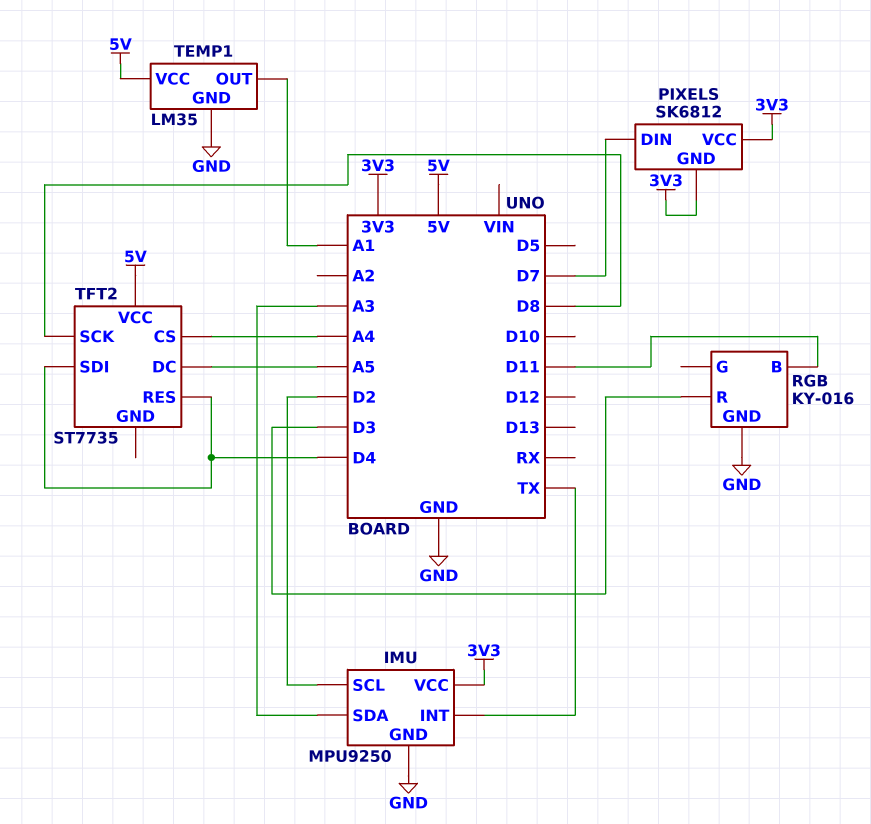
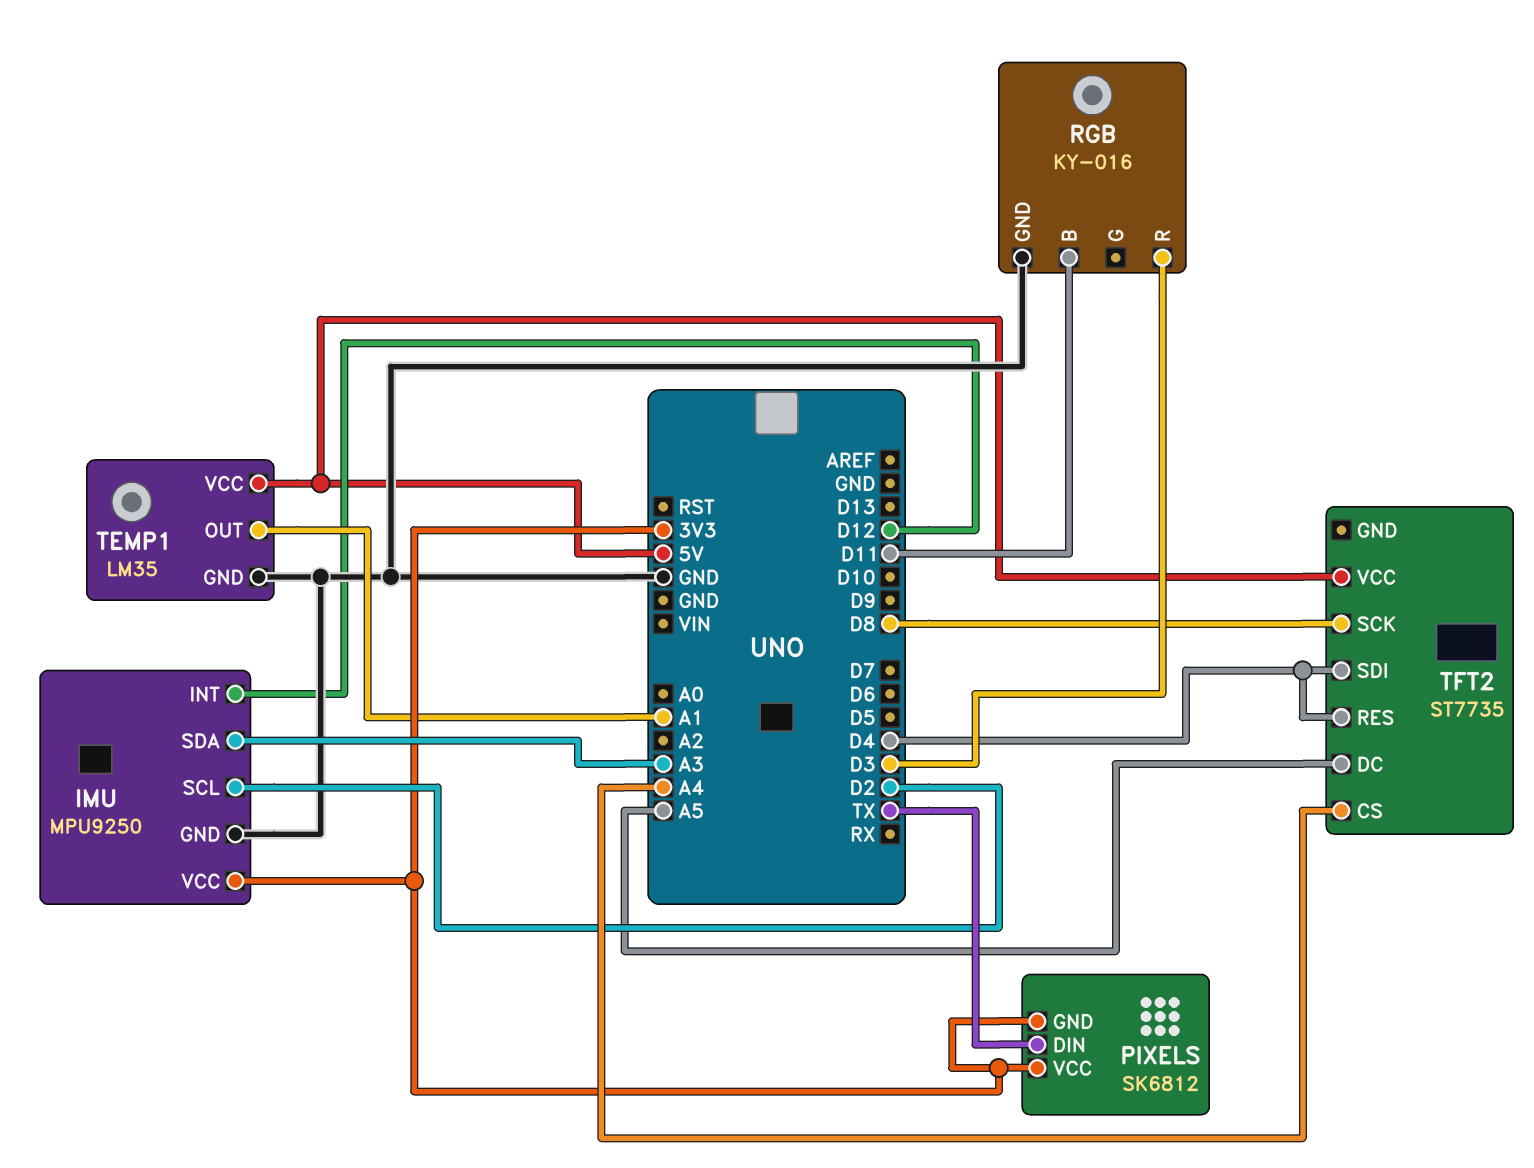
IMU pin INT: TX -> D12
PIXELS pin DIN: D7 -> TX

